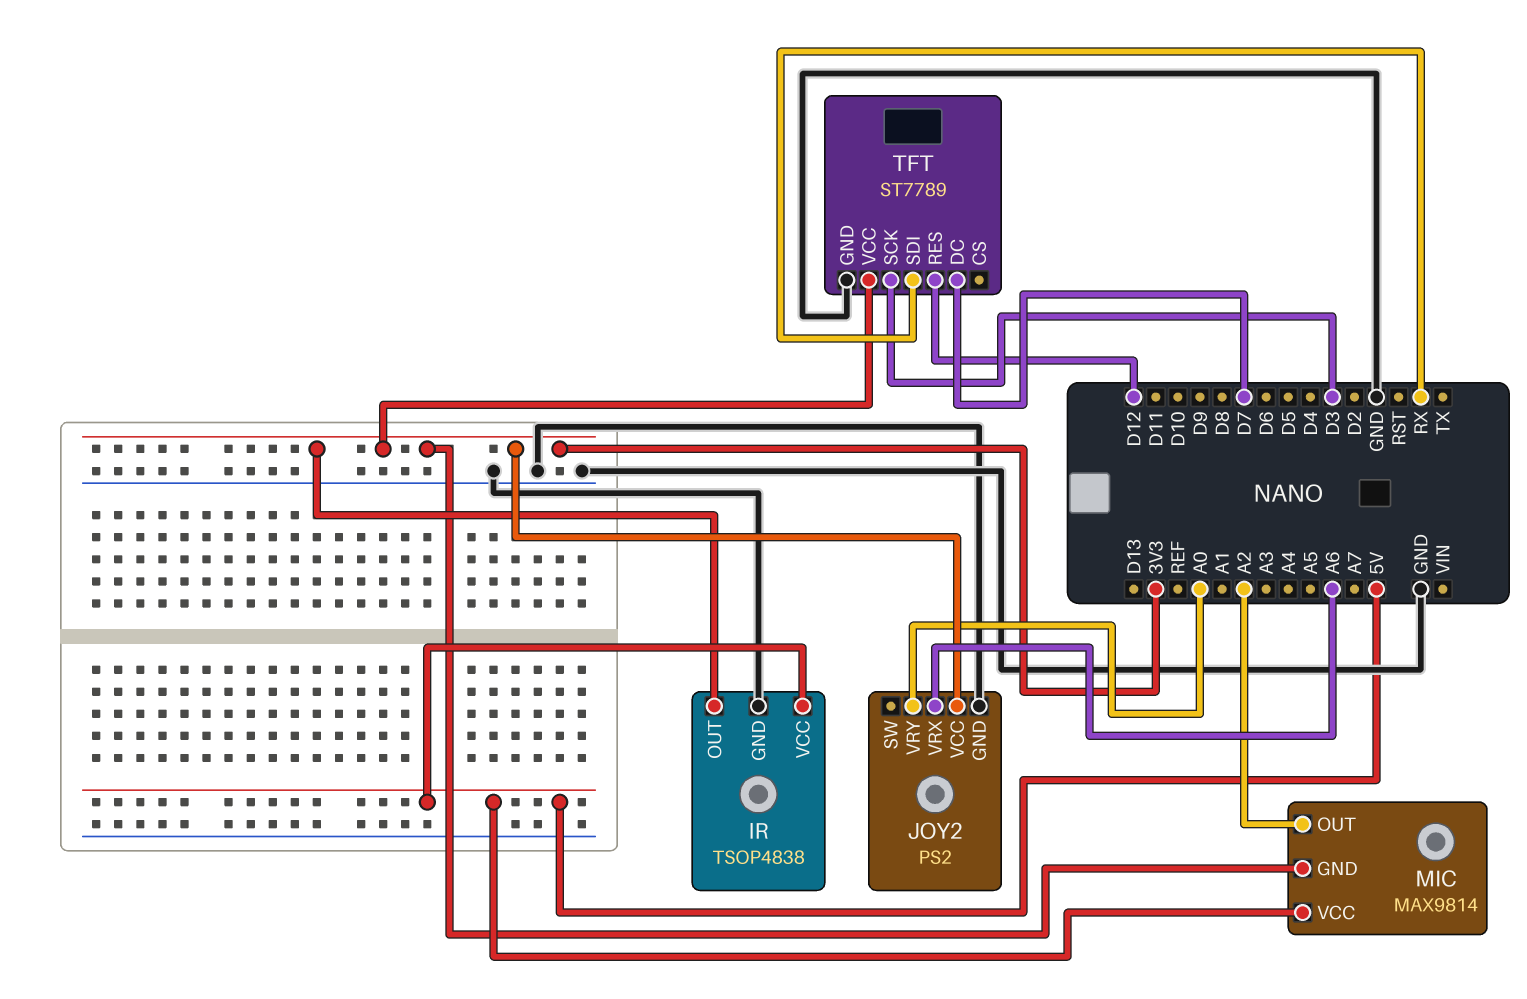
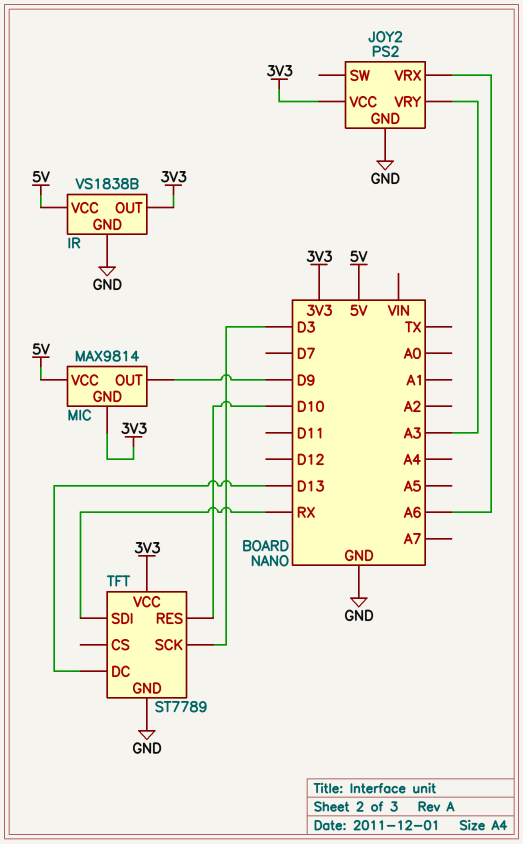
IR: TSOP4838 -> VS1838B
JOY2 pin VRY: A0 -> A3
MIC pin OUT: A2 -> D9
TFT pin DC: D7 -> D13
TFT pin RES: D12 -> D10

